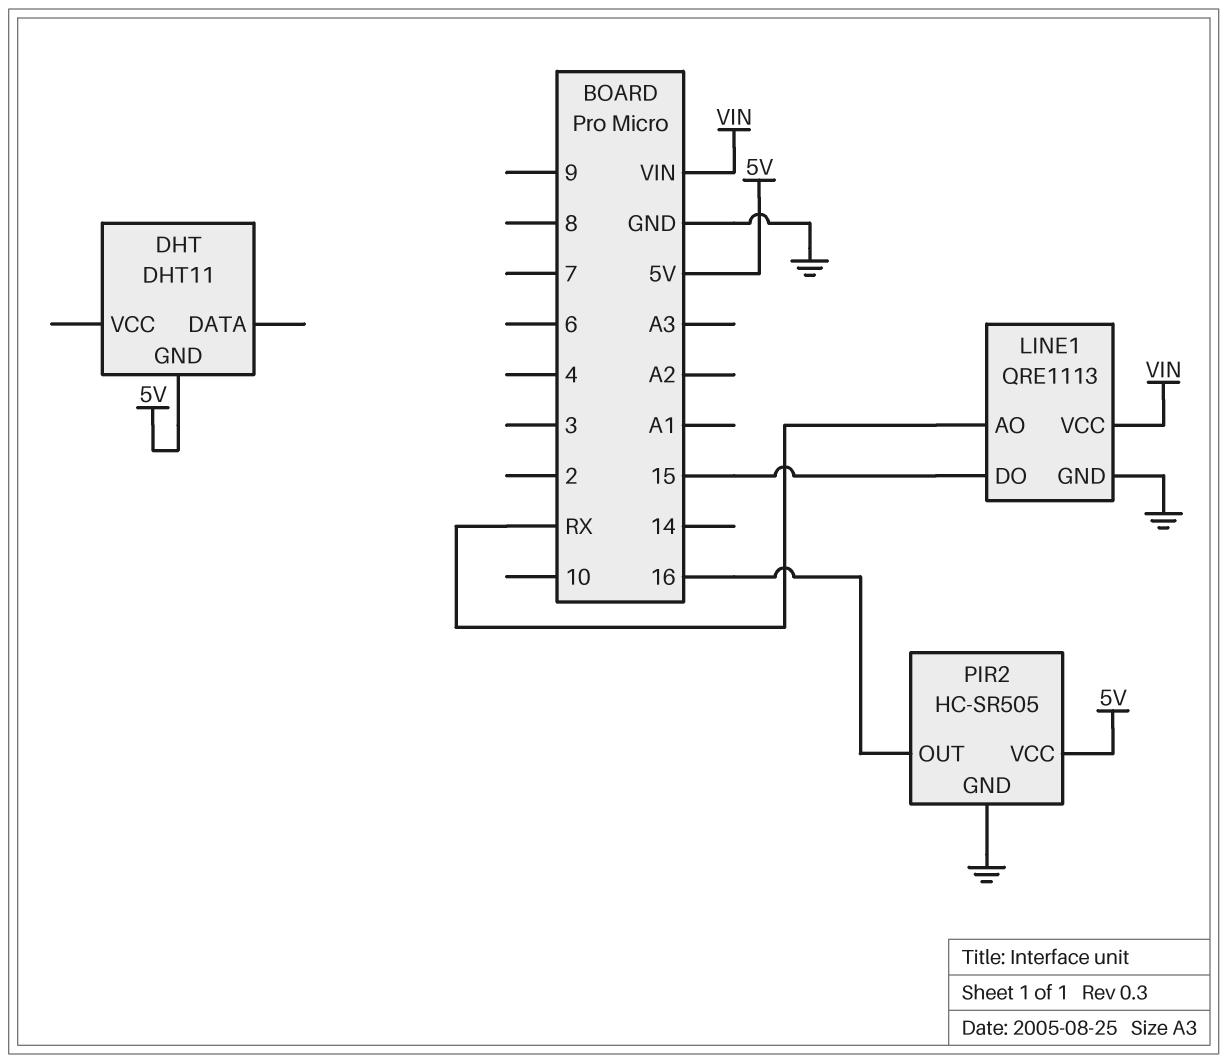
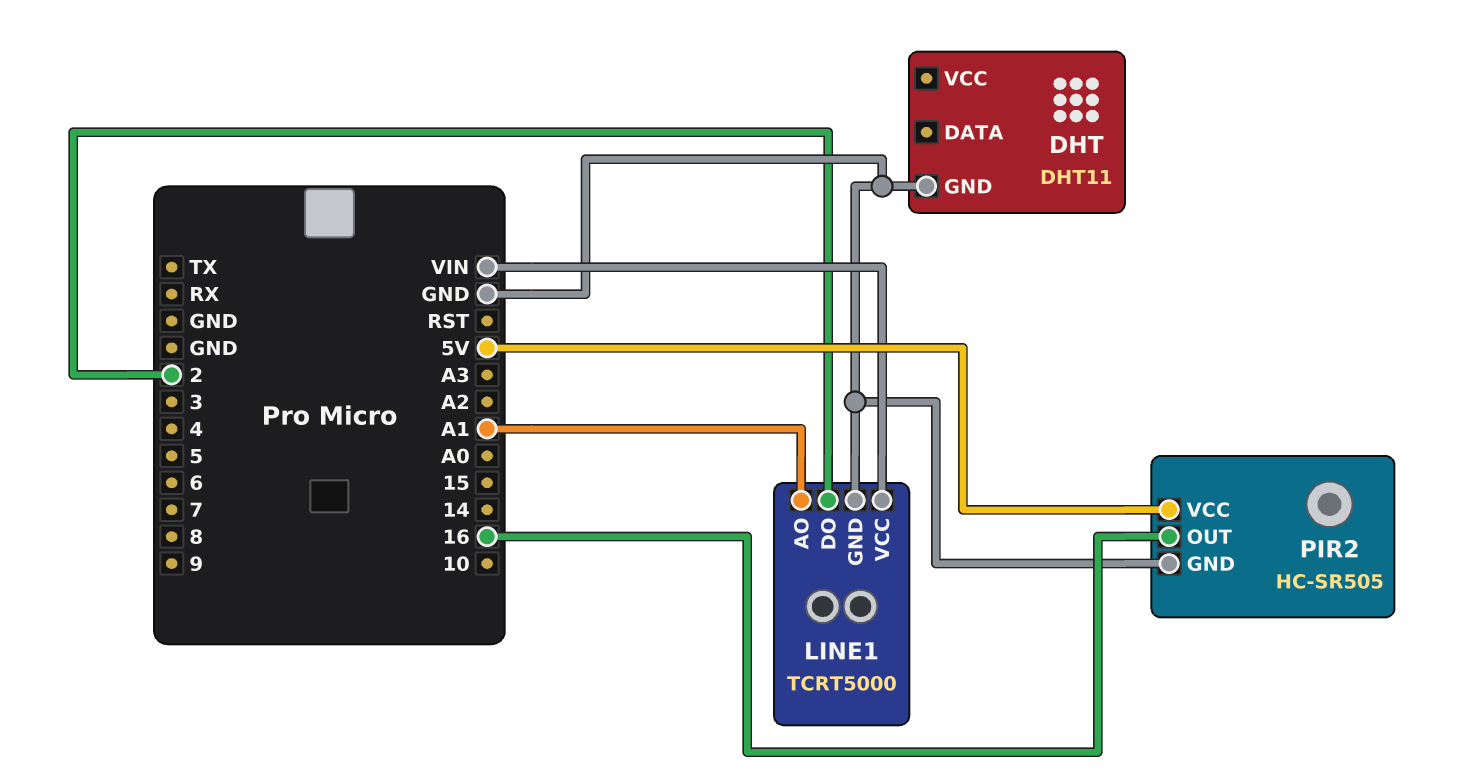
DHT pin GND: 5V -> GND
LINE1: QRE1113 -> TCRT5000
LINE1 pin AO: RX -> A1
LINE1 pin DO: 15 -> 2

